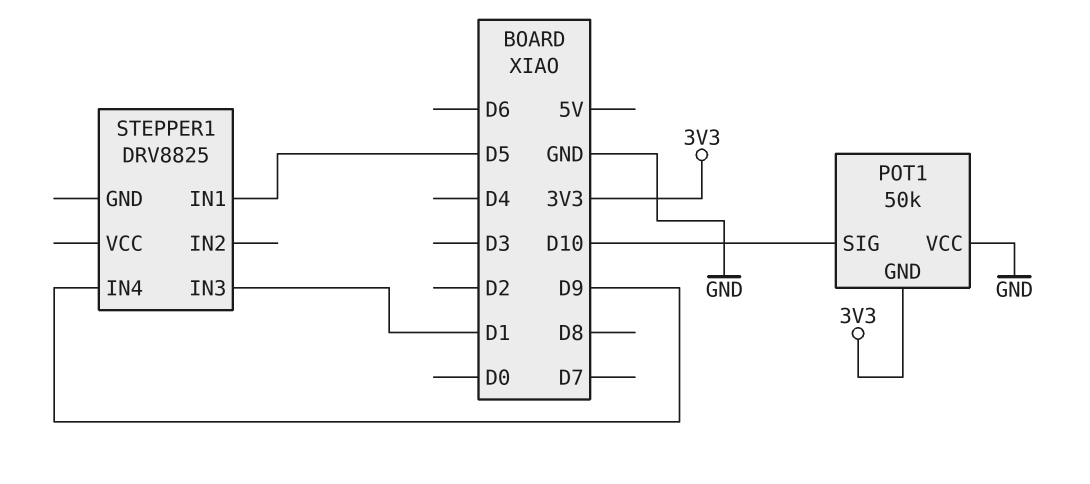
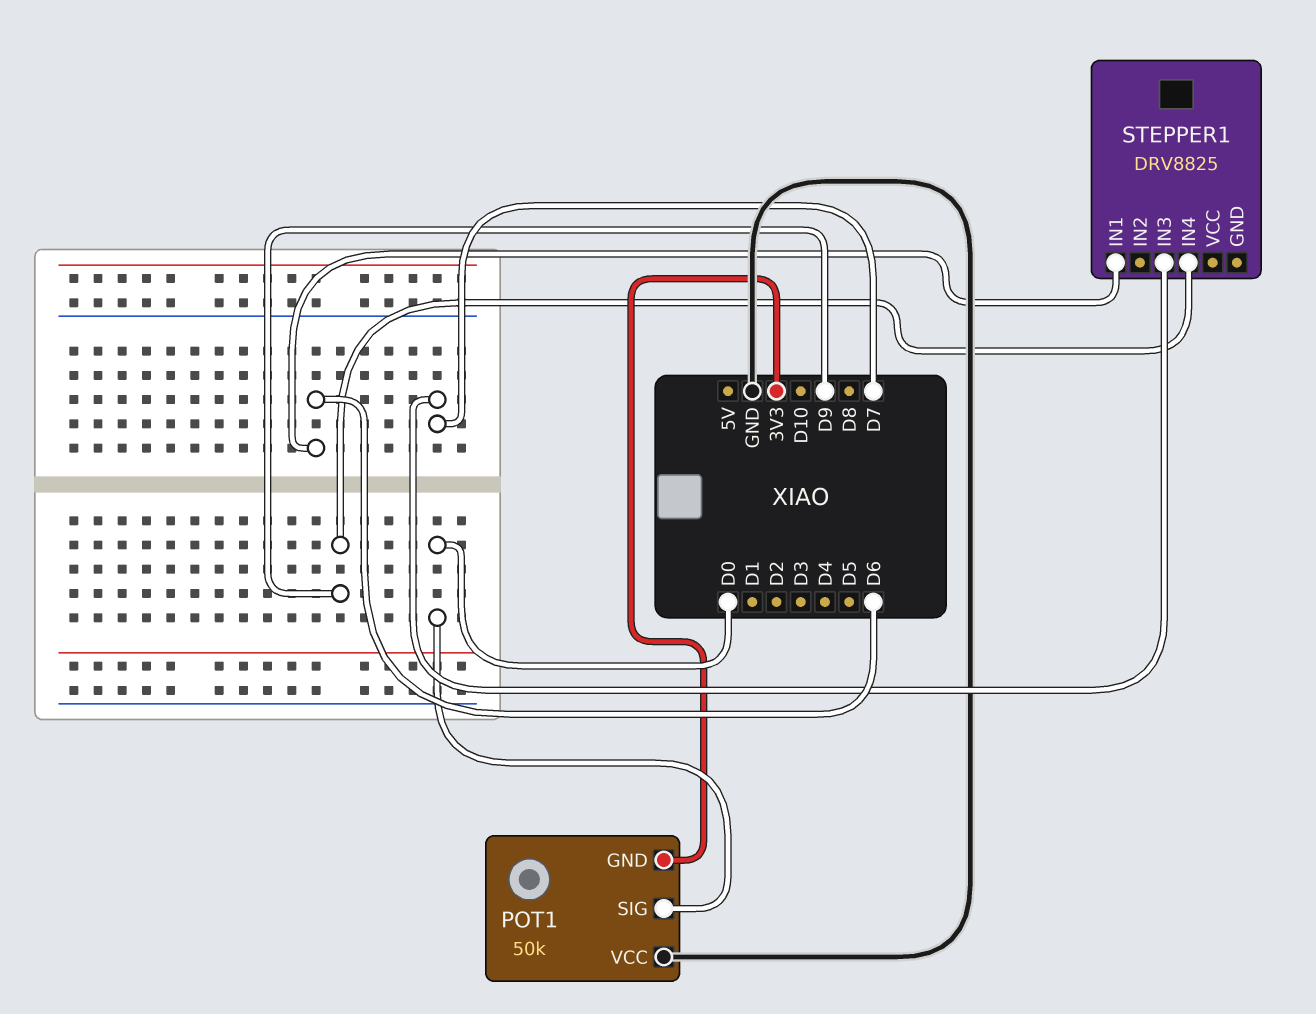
POT1 pin SIG: D10 -> D0
STEPPER1 pin IN1: D5 -> D6
STEPPER1 pin IN3: D1 -> D7

